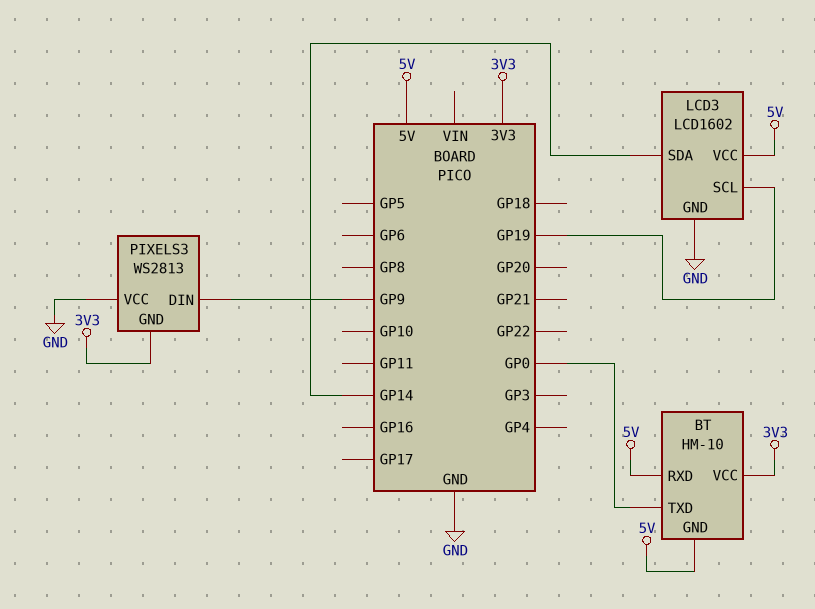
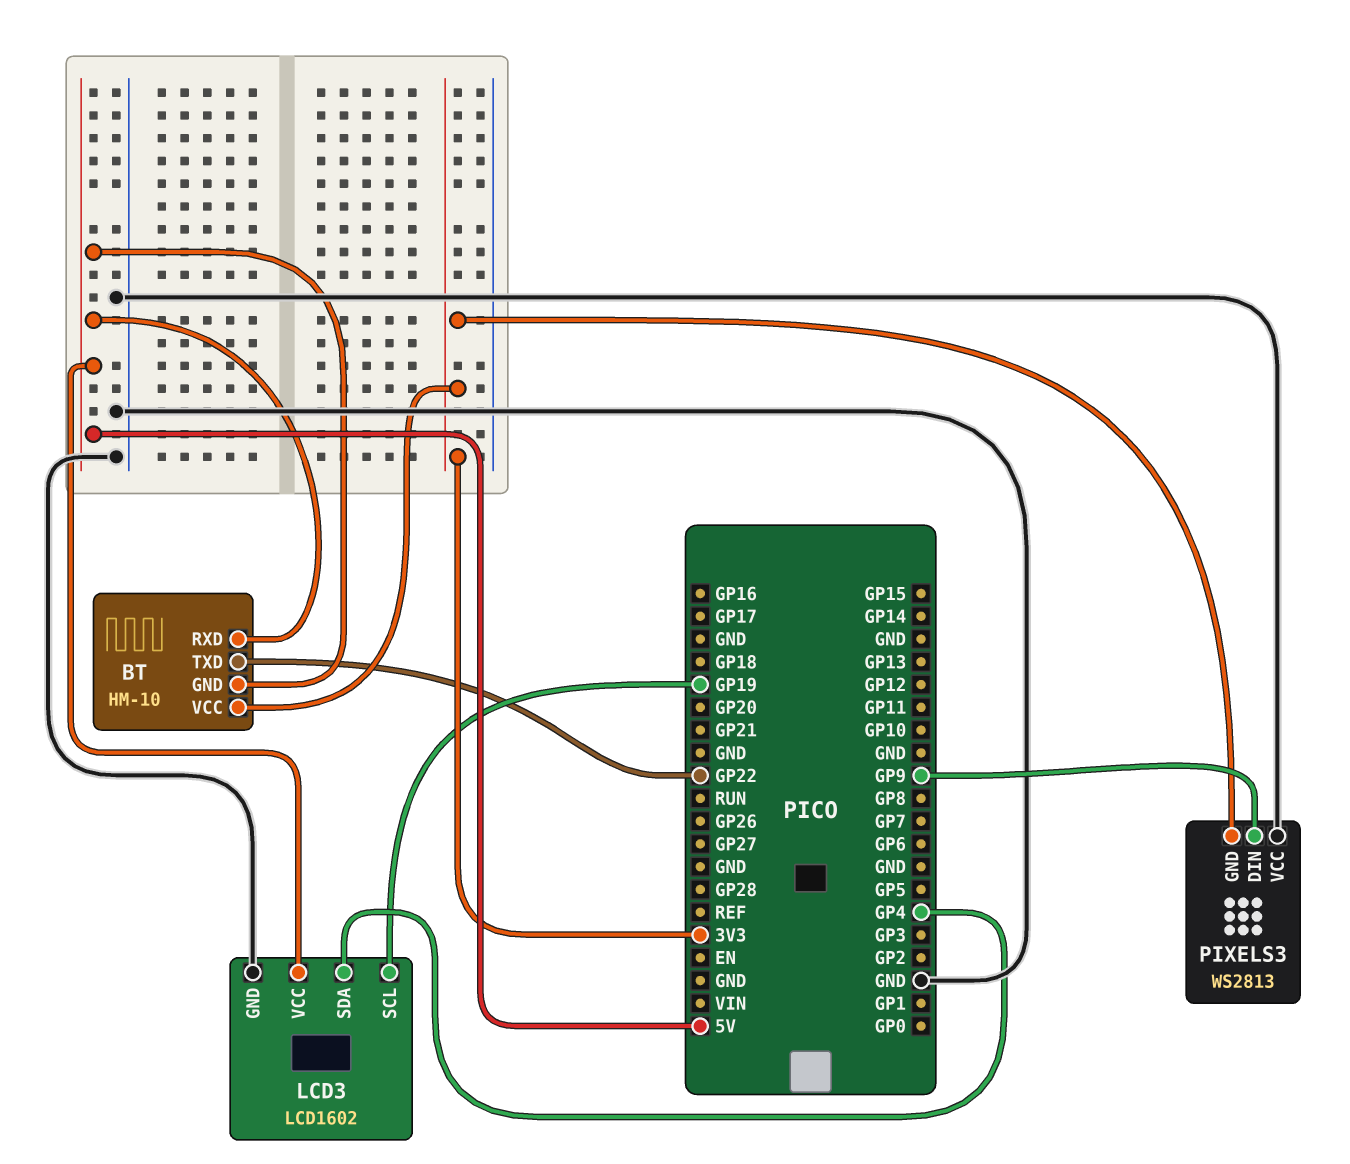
BT pin TXD: GP0 -> GP22
LCD3 pin SDA: GP14 -> GP4

